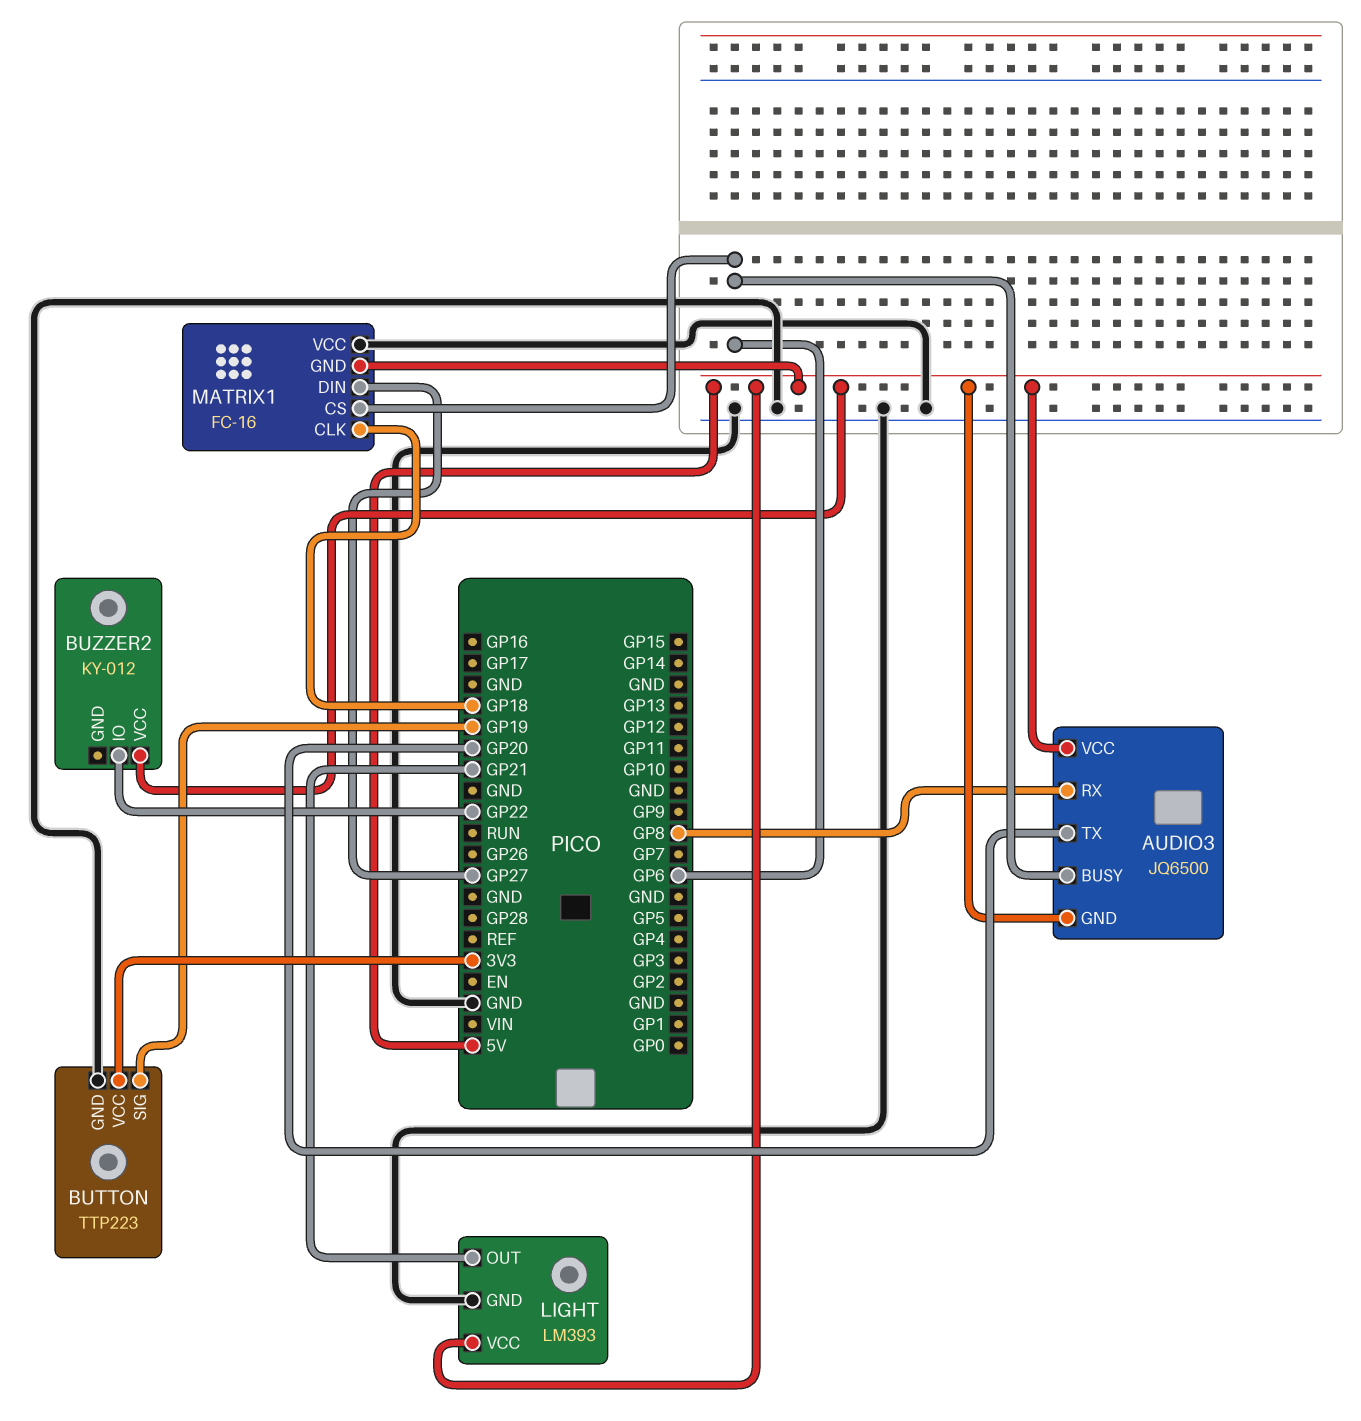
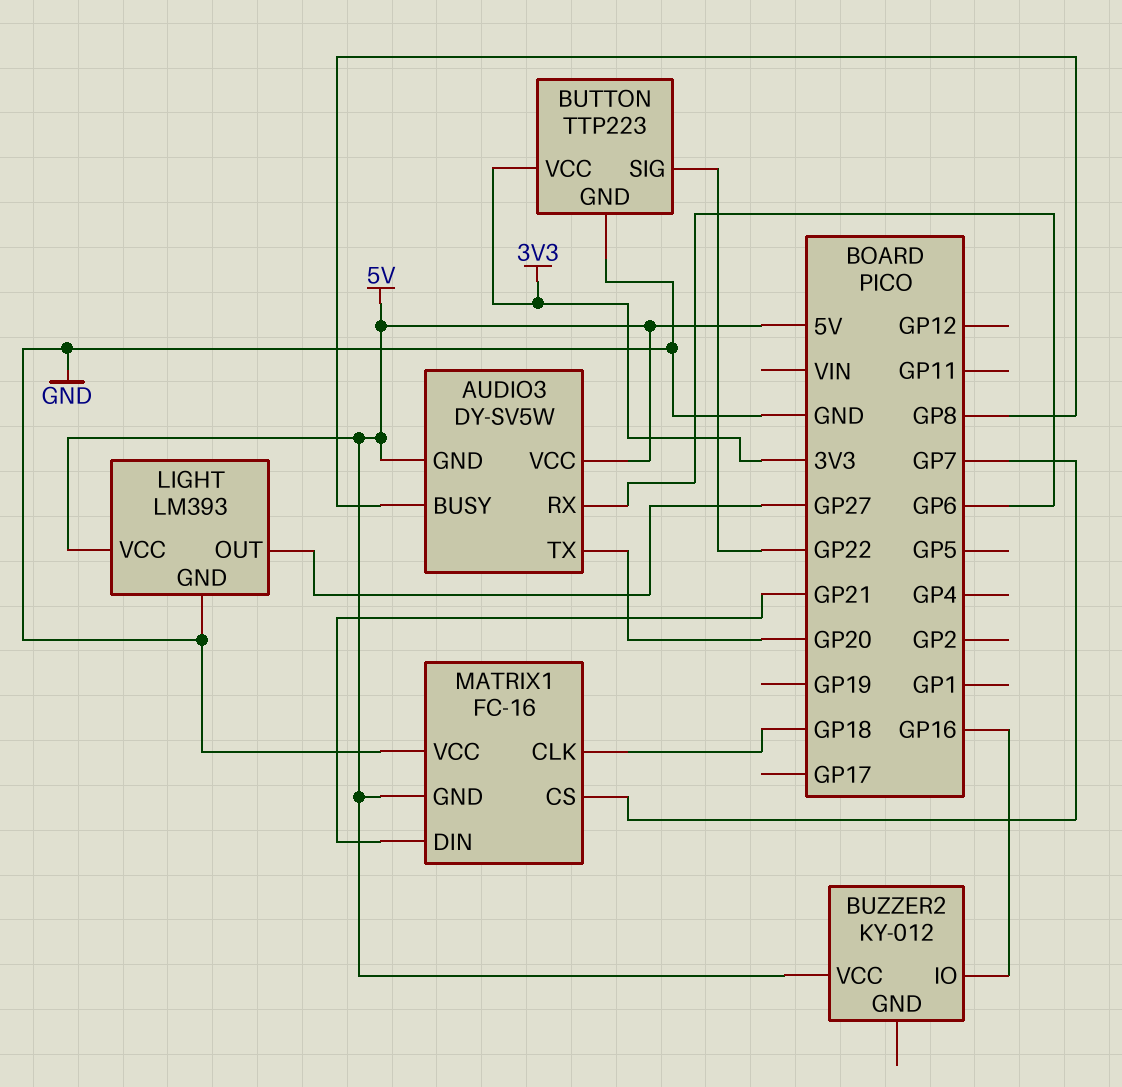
AUDIO3: JQ6500 -> DY-SV5W
AUDIO3 pin BUSY: GP6 -> GP8
AUDIO3 pin RX: GP8 -> GP6
BUTTON pin SIG: GP19 -> GP22
BUZZER2 pin IO: GP22 -> GP16
LIGHT pin OUT: GP21 -> GP27
MATRIX1 pin CS: GP6 -> GP7
MATRIX1 pin DIN: GP27 -> GP21

